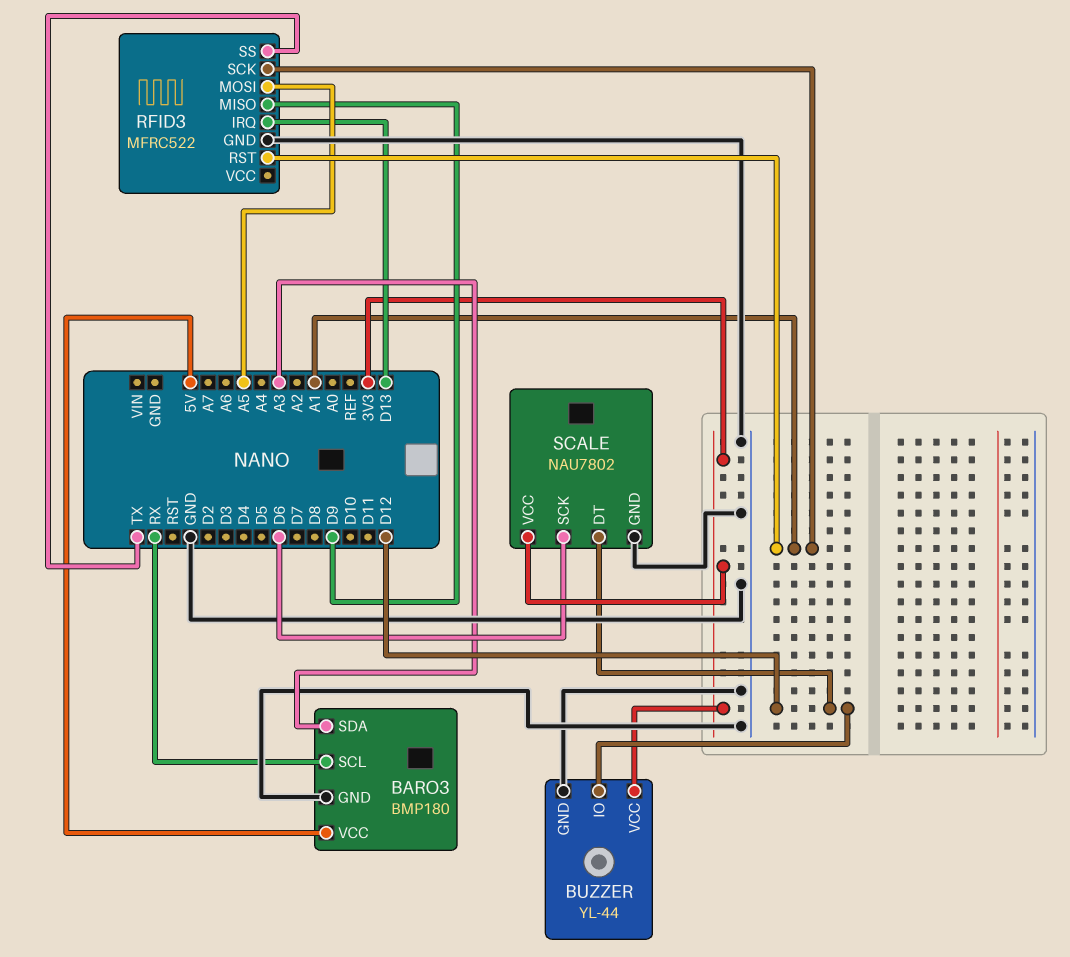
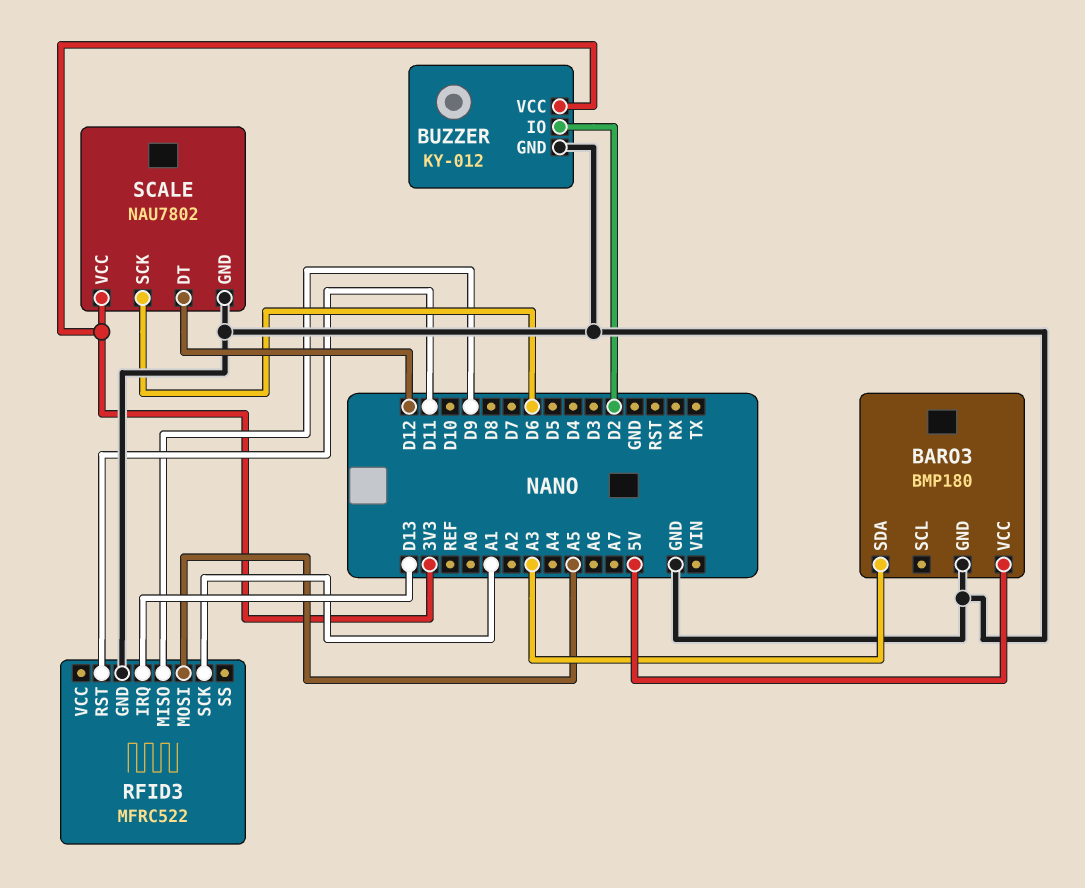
BARO3 pin SCL: RX -> none
BUZZER: YL-44 -> KY-012
BUZZER pin IO: D12 -> D2
RFID3 pin RST: A1 -> D11
RFID3 pin SS: TX -> none

